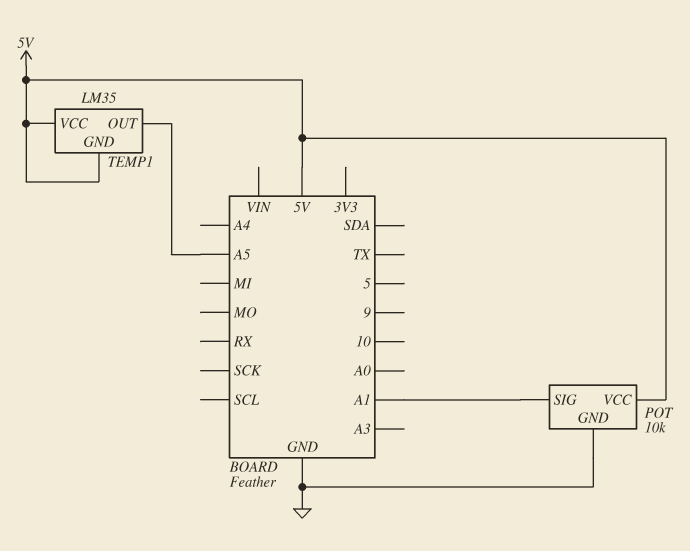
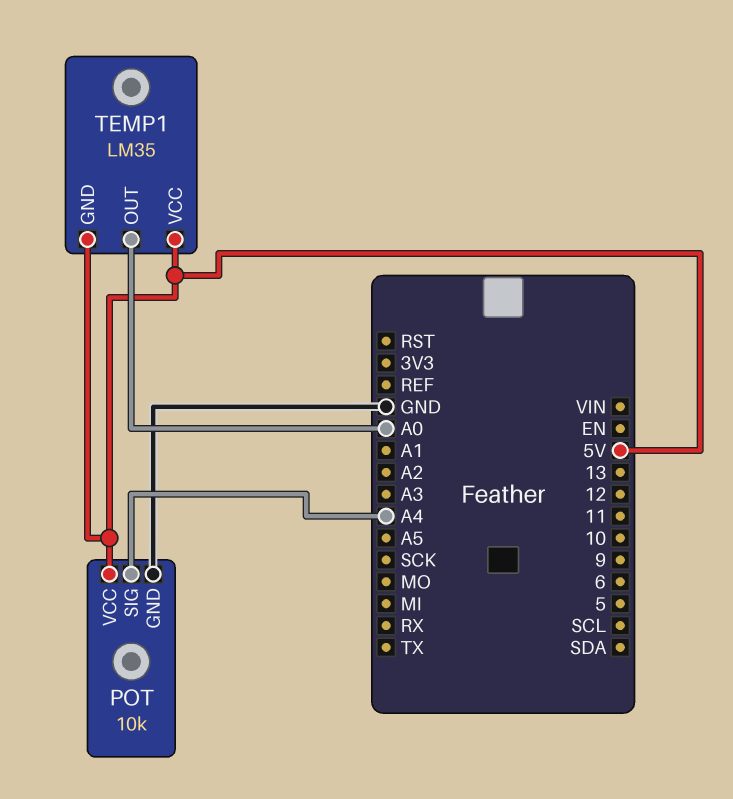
POT pin SIG: A1 -> A4
TEMP1 pin OUT: A5 -> A0

